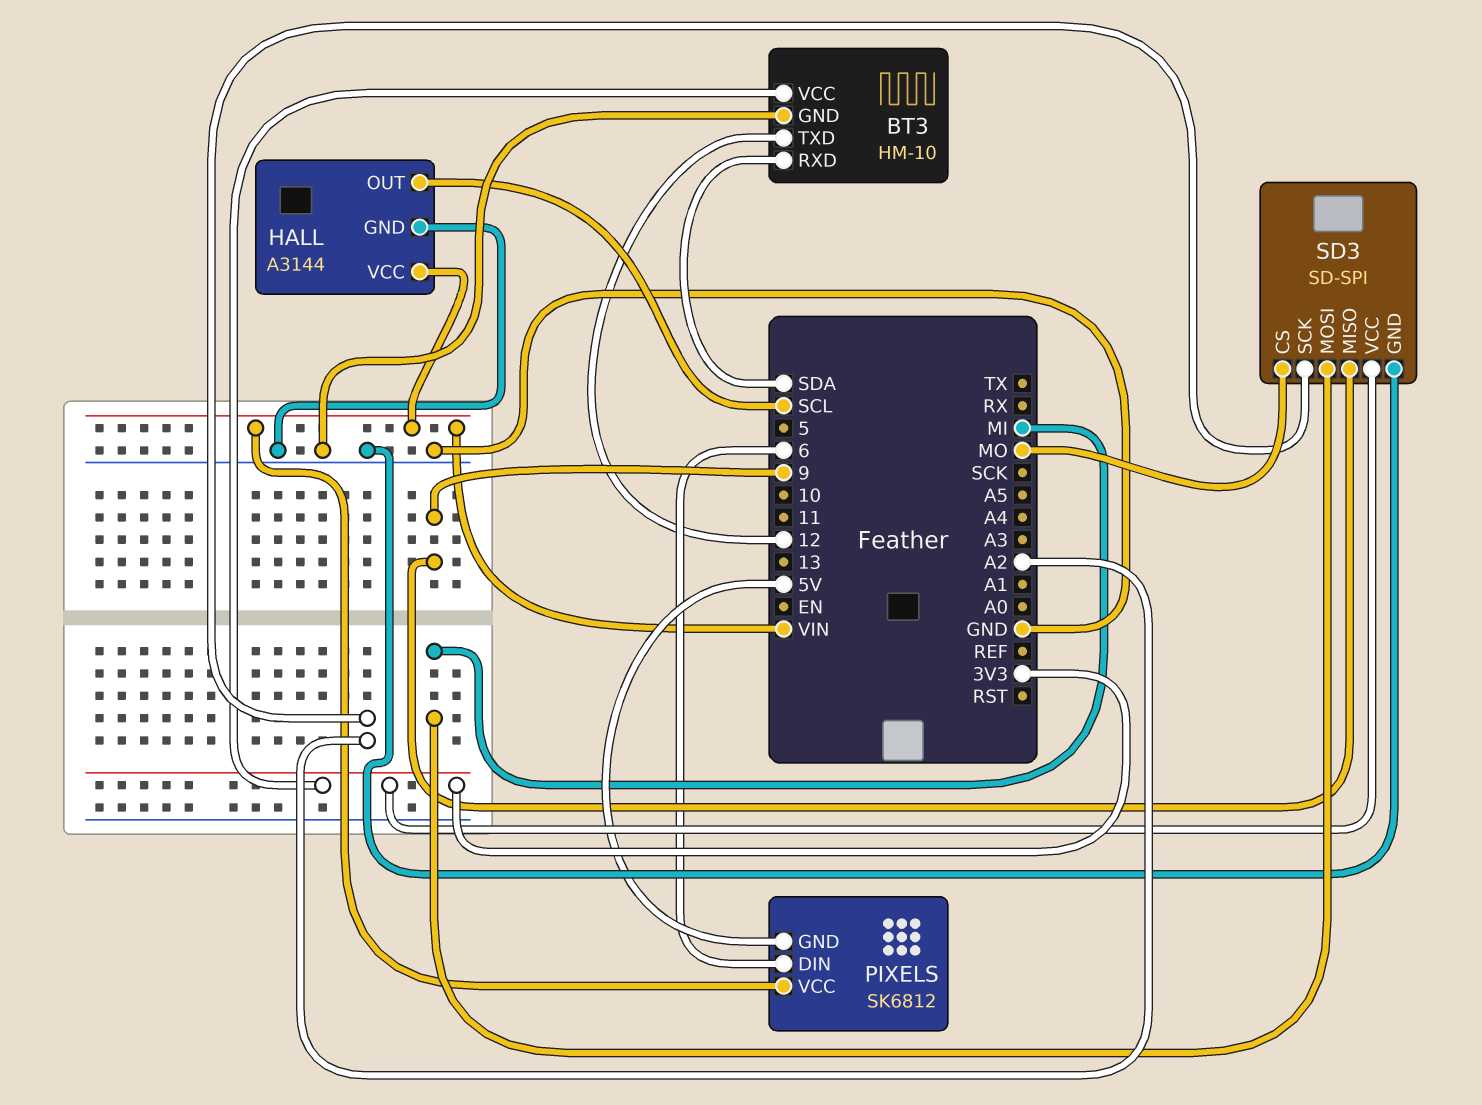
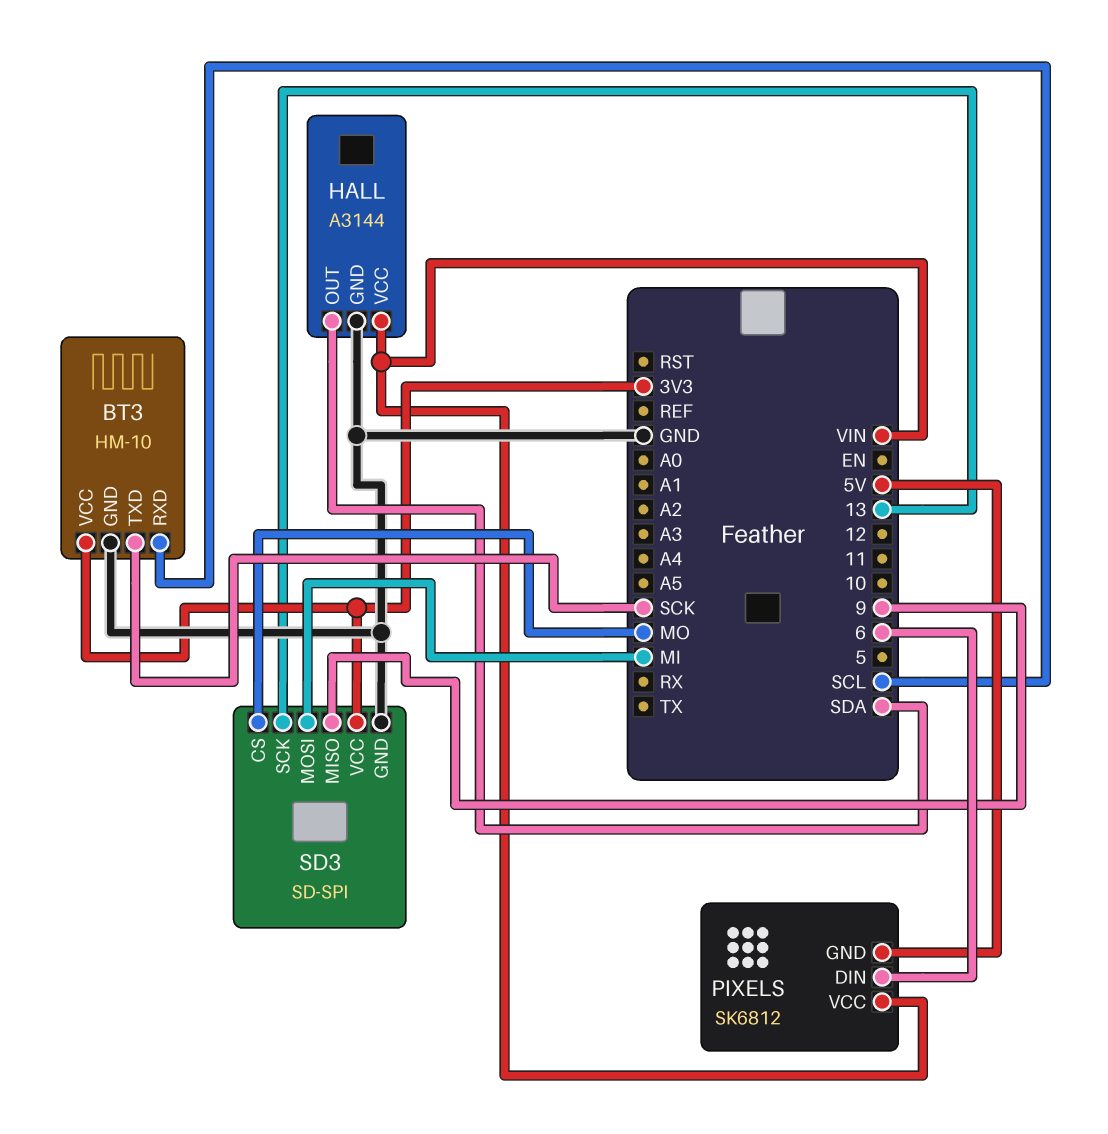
BT3 pin RXD: SDA -> SCL
BT3 pin TXD: 12 -> SCK
HALL pin OUT: SCL -> SDA
SD3 pin SCK: A2 -> 13

